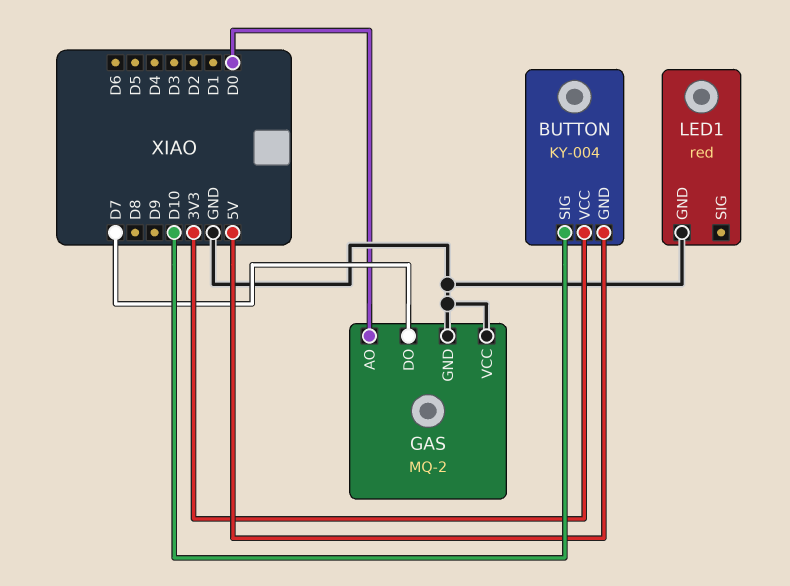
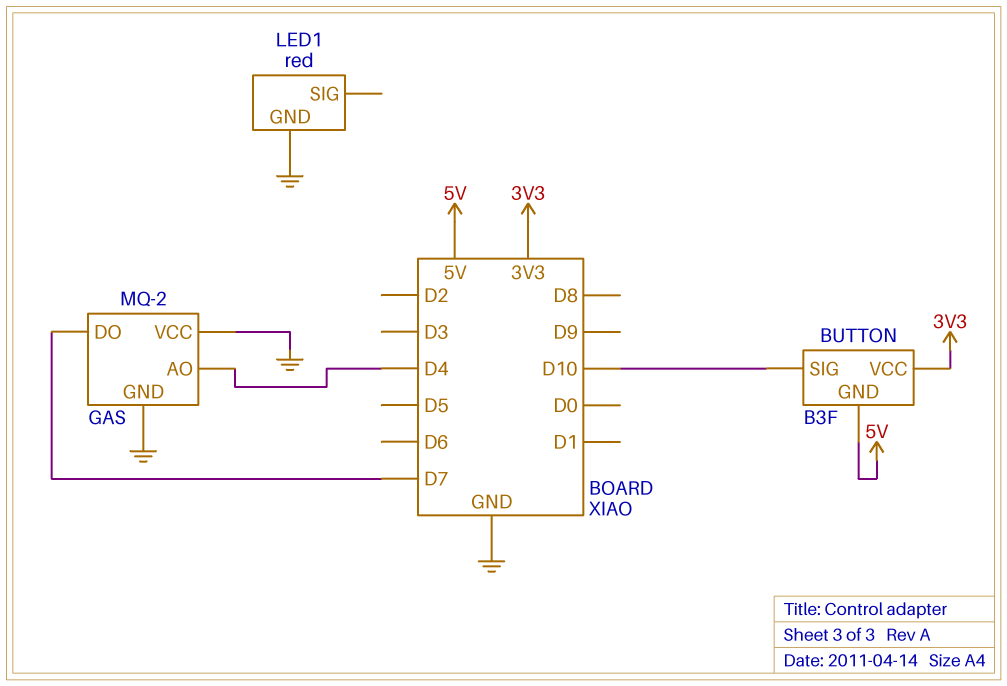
BUTTON: KY-004 -> B3F
GAS pin AO: D0 -> D4

